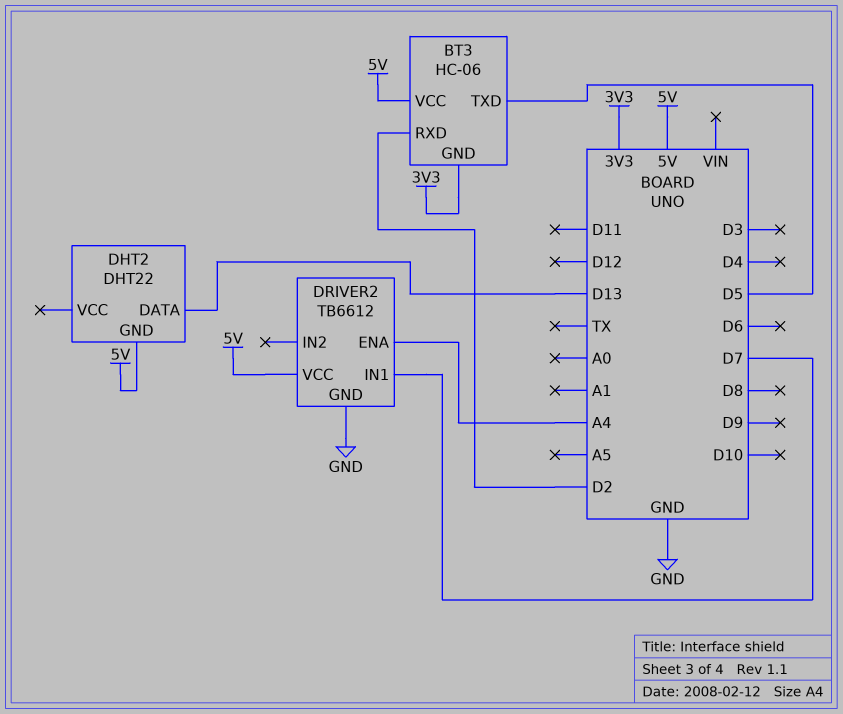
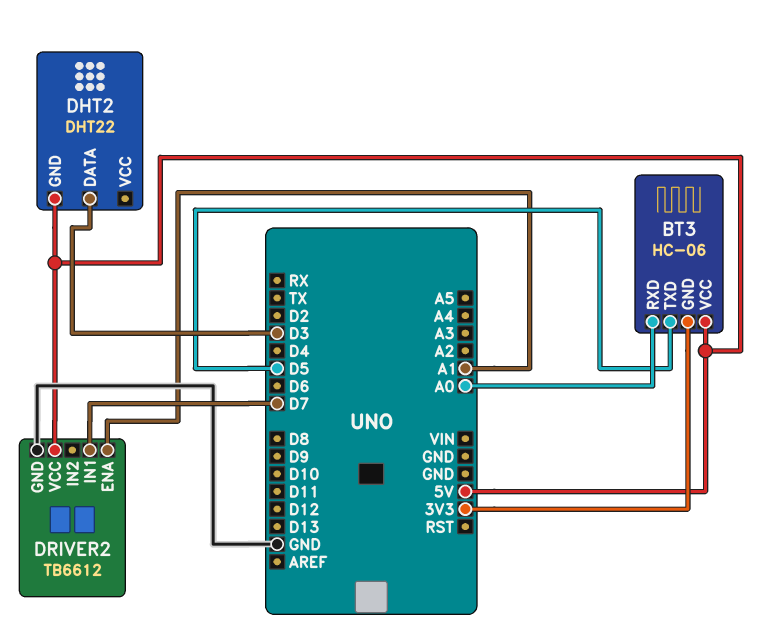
BT3 pin RXD: D2 -> A0
DHT2 pin DATA: D13 -> D3
DRIVER2 pin ENA: A4 -> A1

